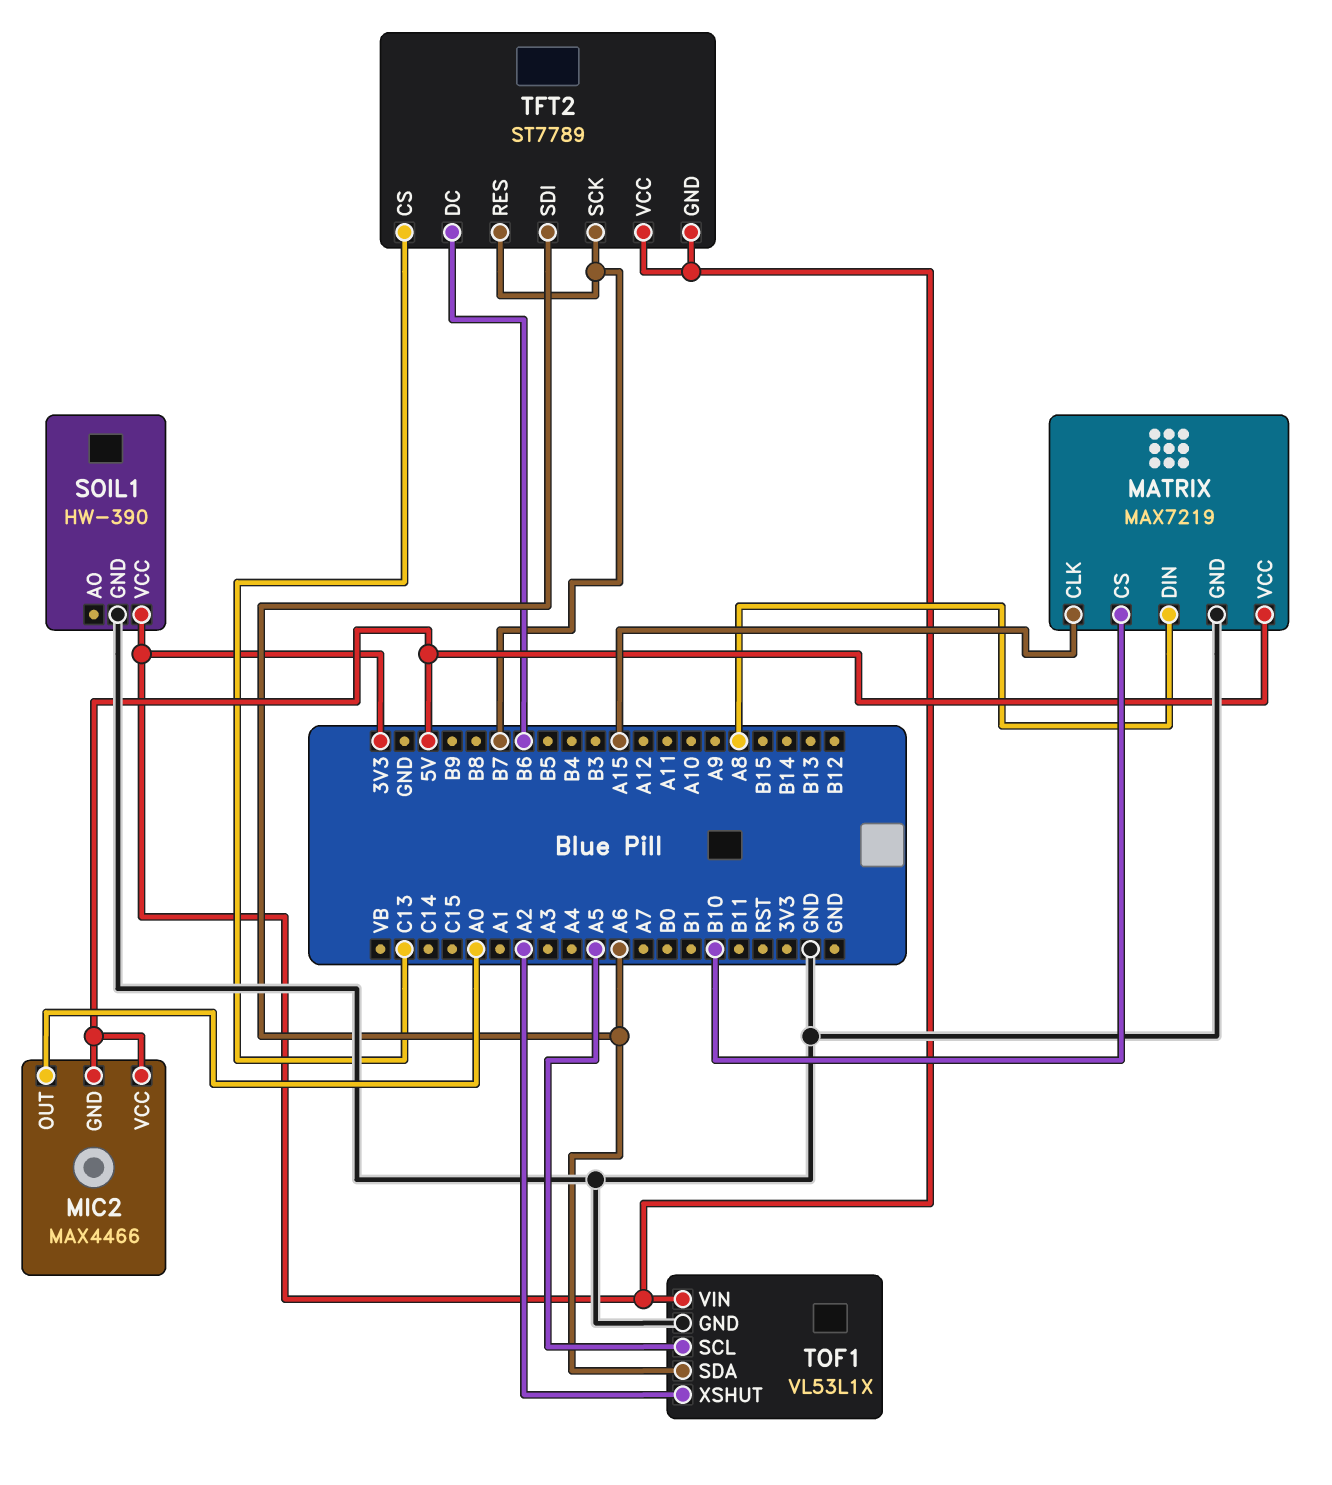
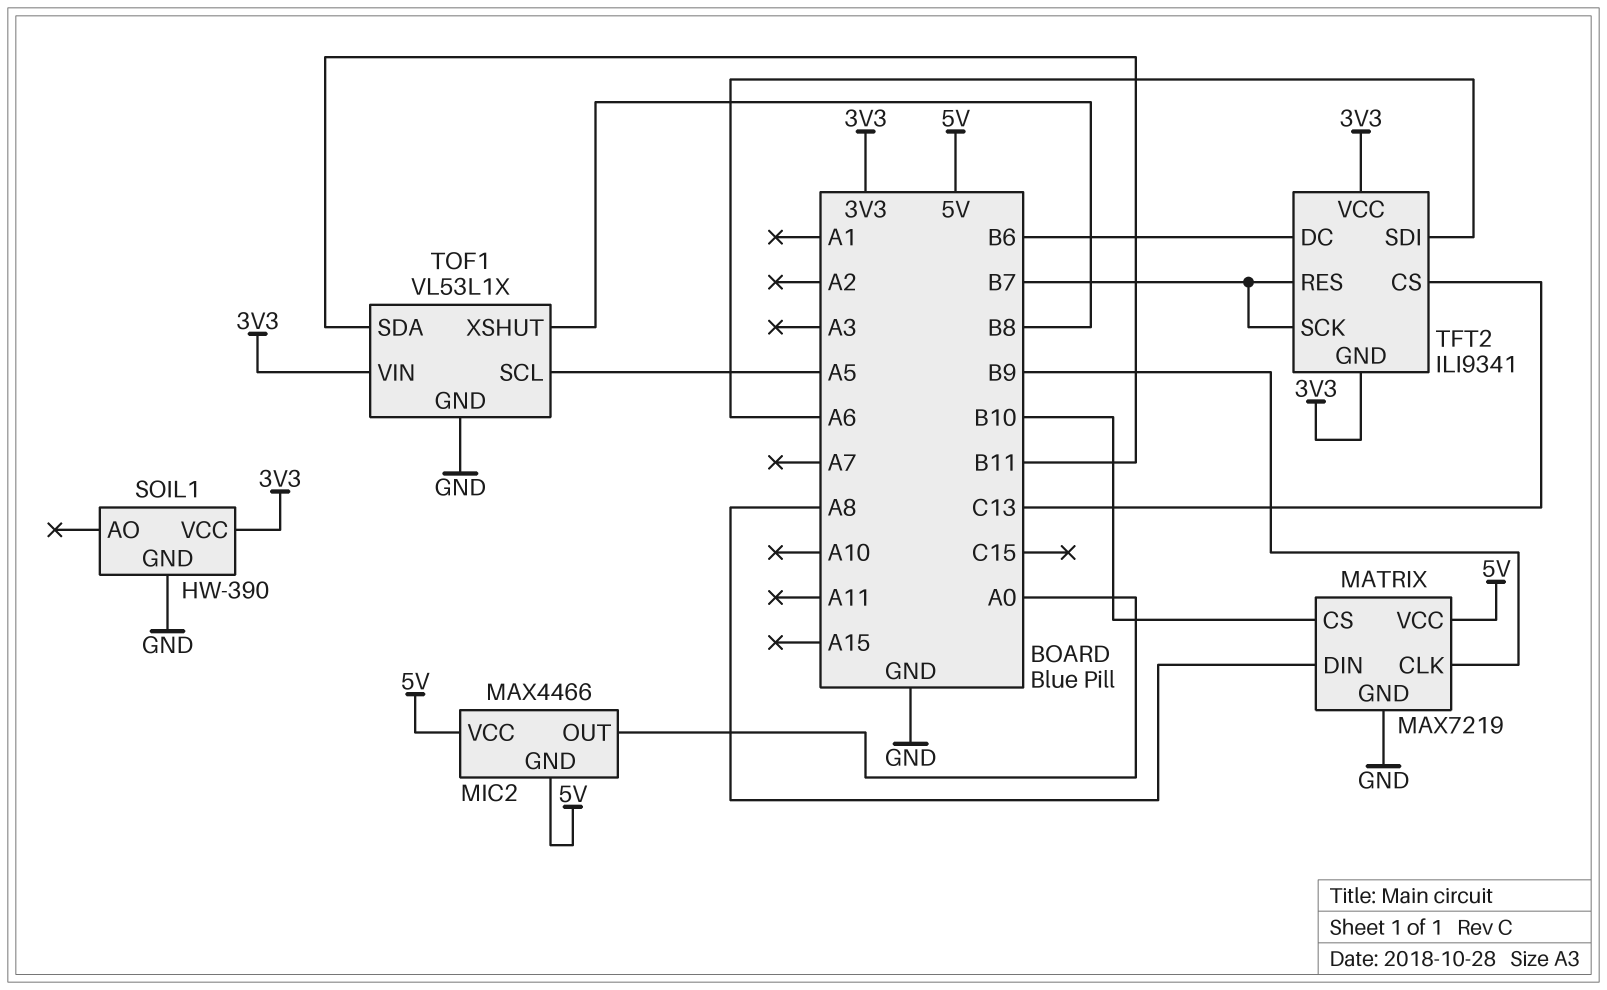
MATRIX pin CLK: A15 -> B9
TFT2: ST7789 -> ILI9341
TOF1 pin SDA: A6 -> B11
TOF1 pin XSHUT: A2 -> B8

